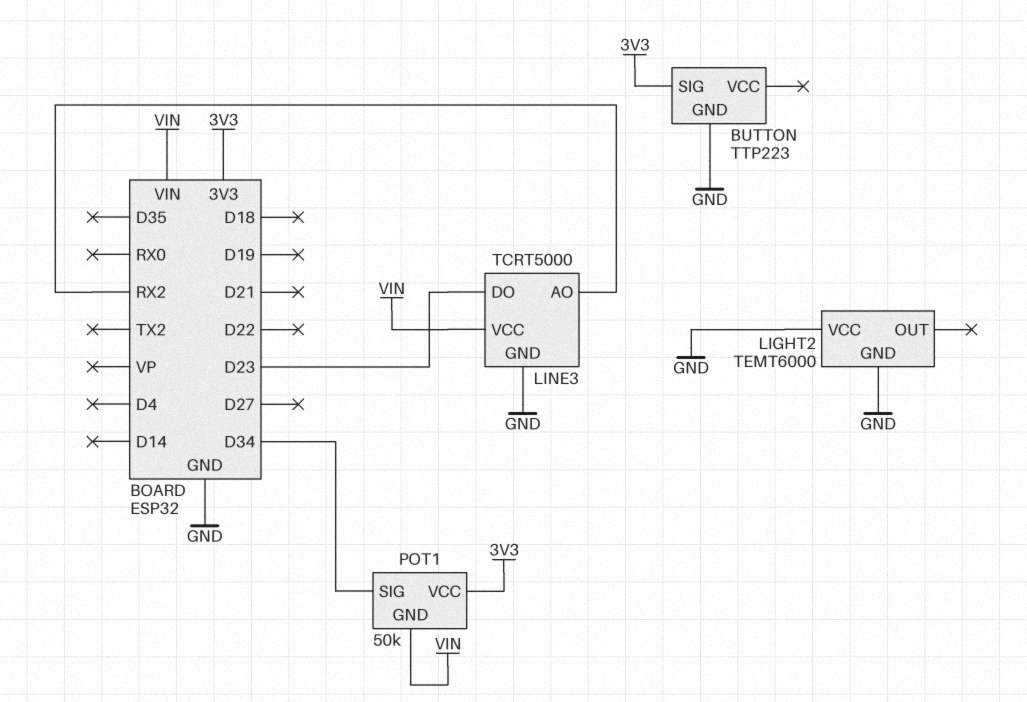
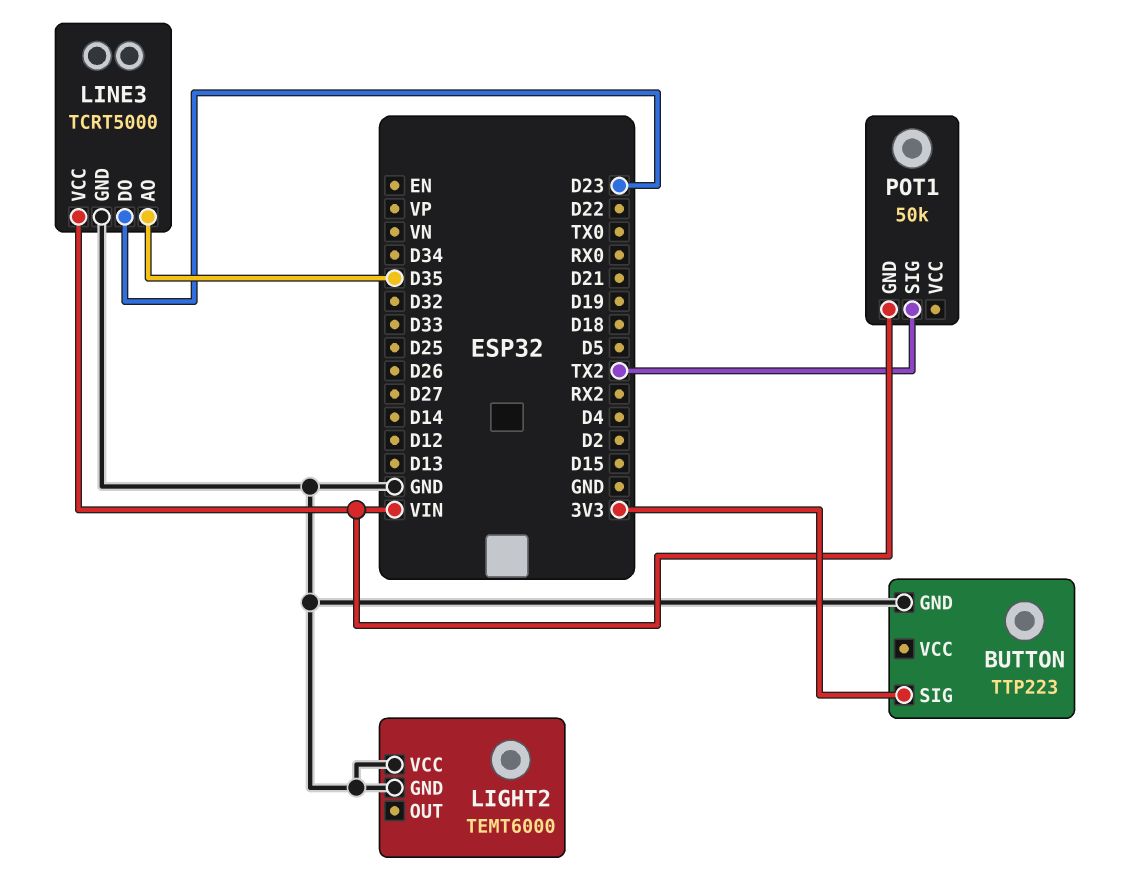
LINE3 pin AO: RX2 -> D35
POT1 pin SIG: D34 -> TX2
POT1 pin VCC: 3V3 -> none

